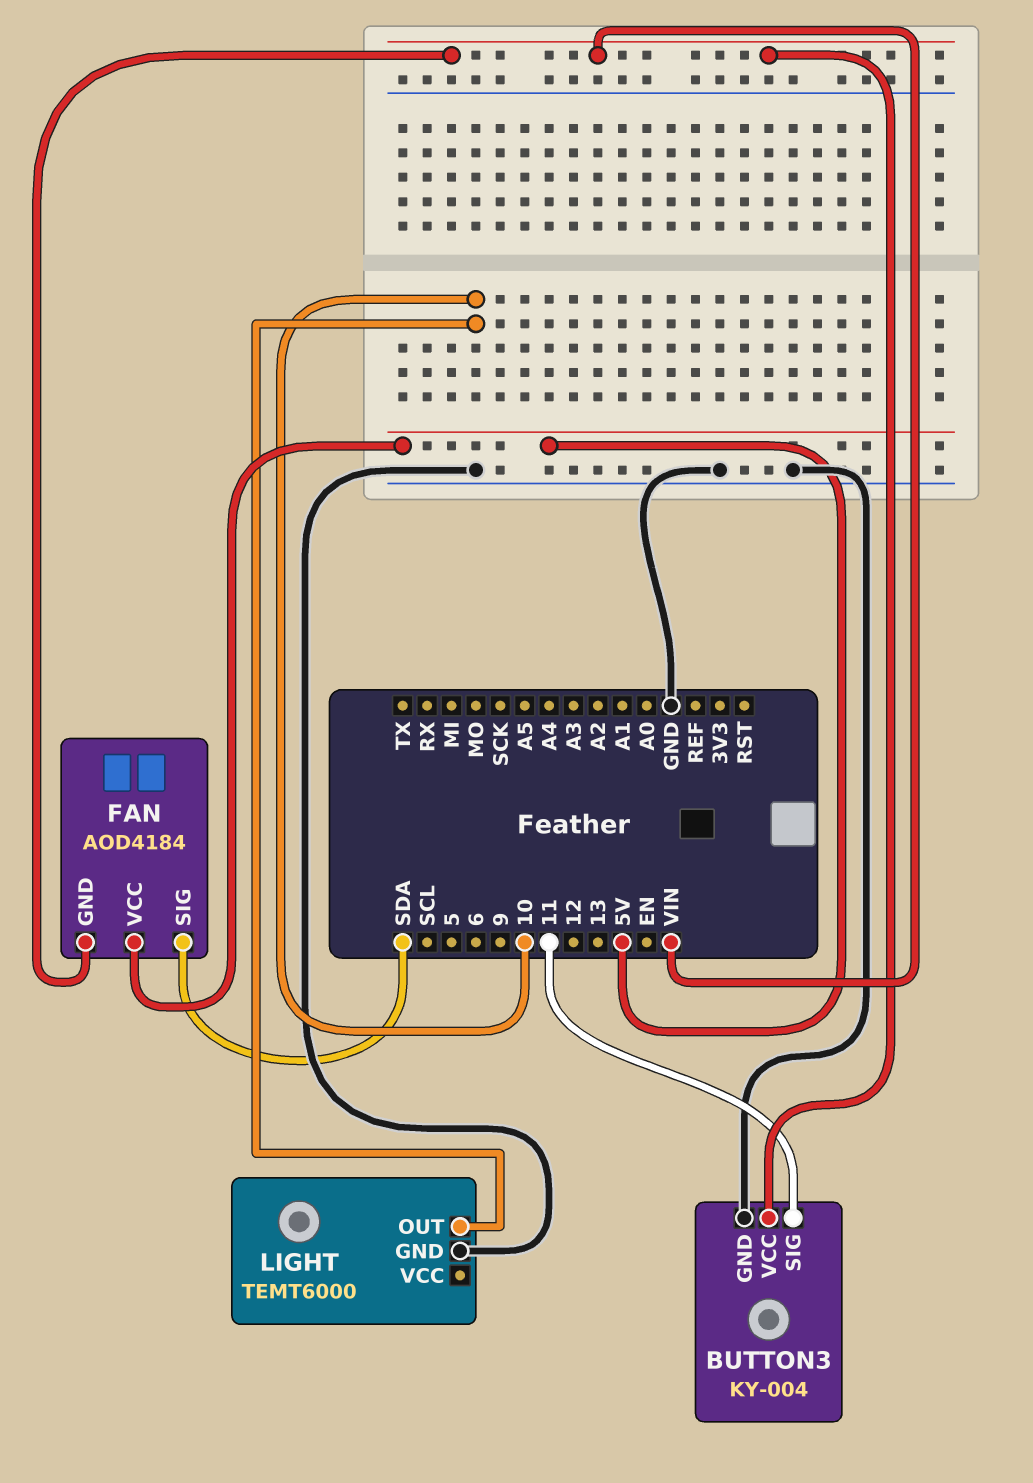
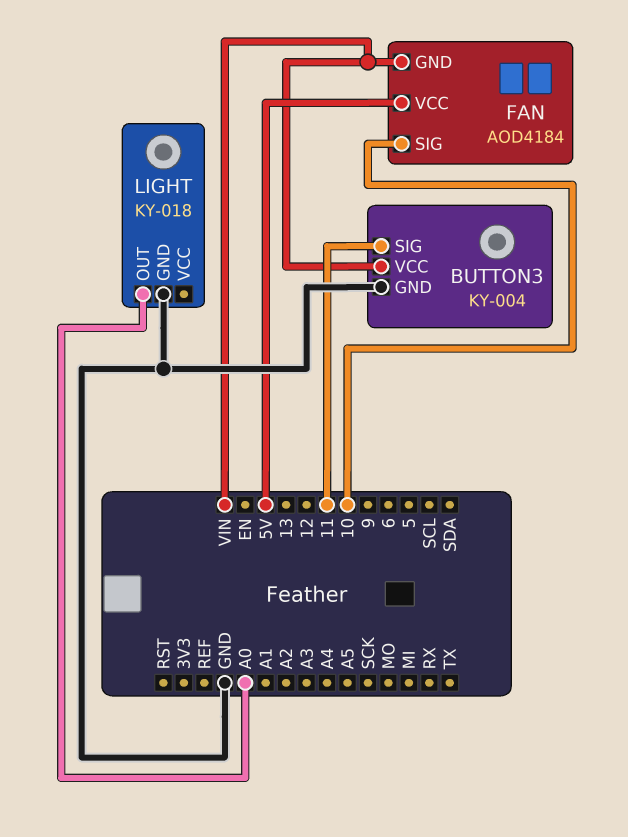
FAN pin SIG: SDA -> 10
LIGHT: TEMT6000 -> KY-018
LIGHT pin OUT: 10 -> A0

